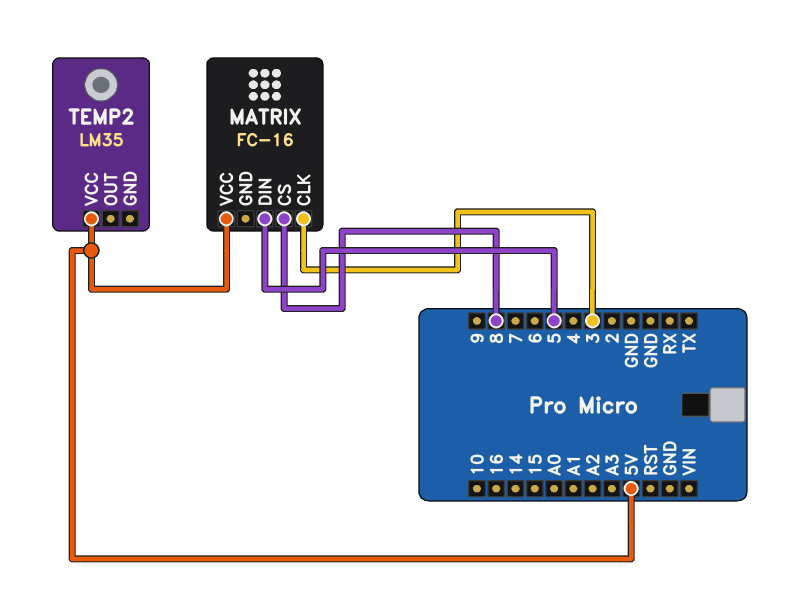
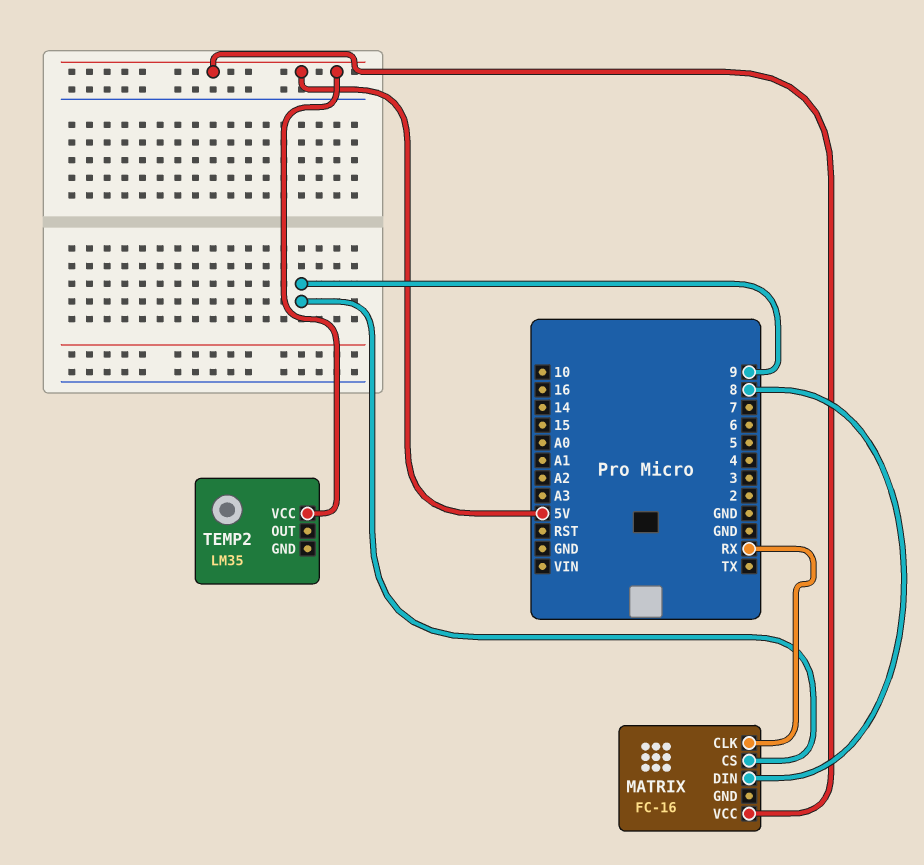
MATRIX pin CLK: 3 -> RX
MATRIX pin CS: 8 -> 9
MATRIX pin DIN: 5 -> 8

